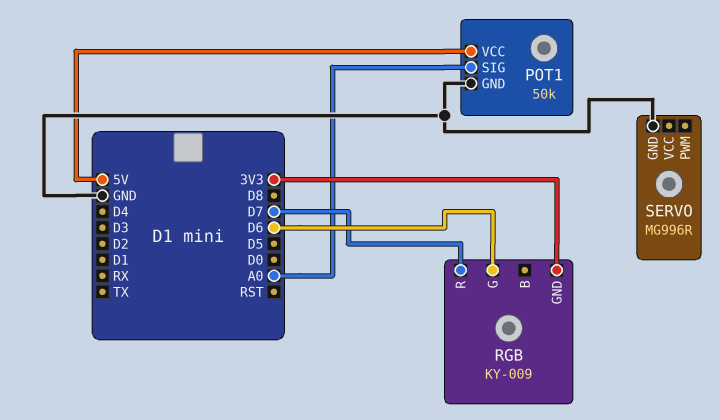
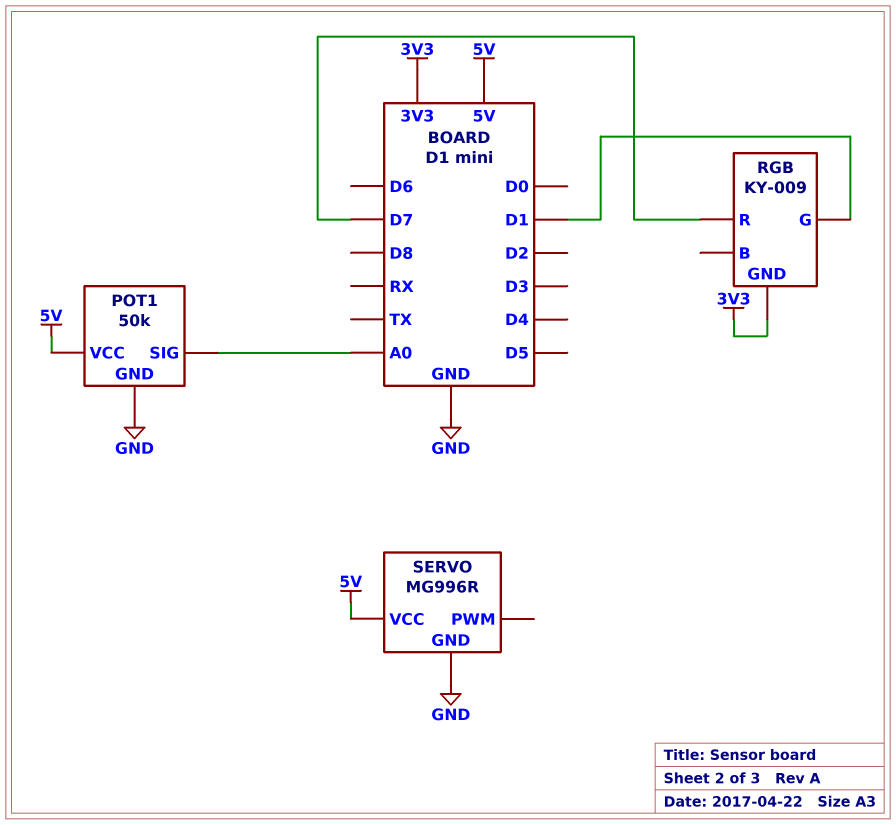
RGB pin G: D6 -> D1
SERVO pin VCC: none -> 5V

